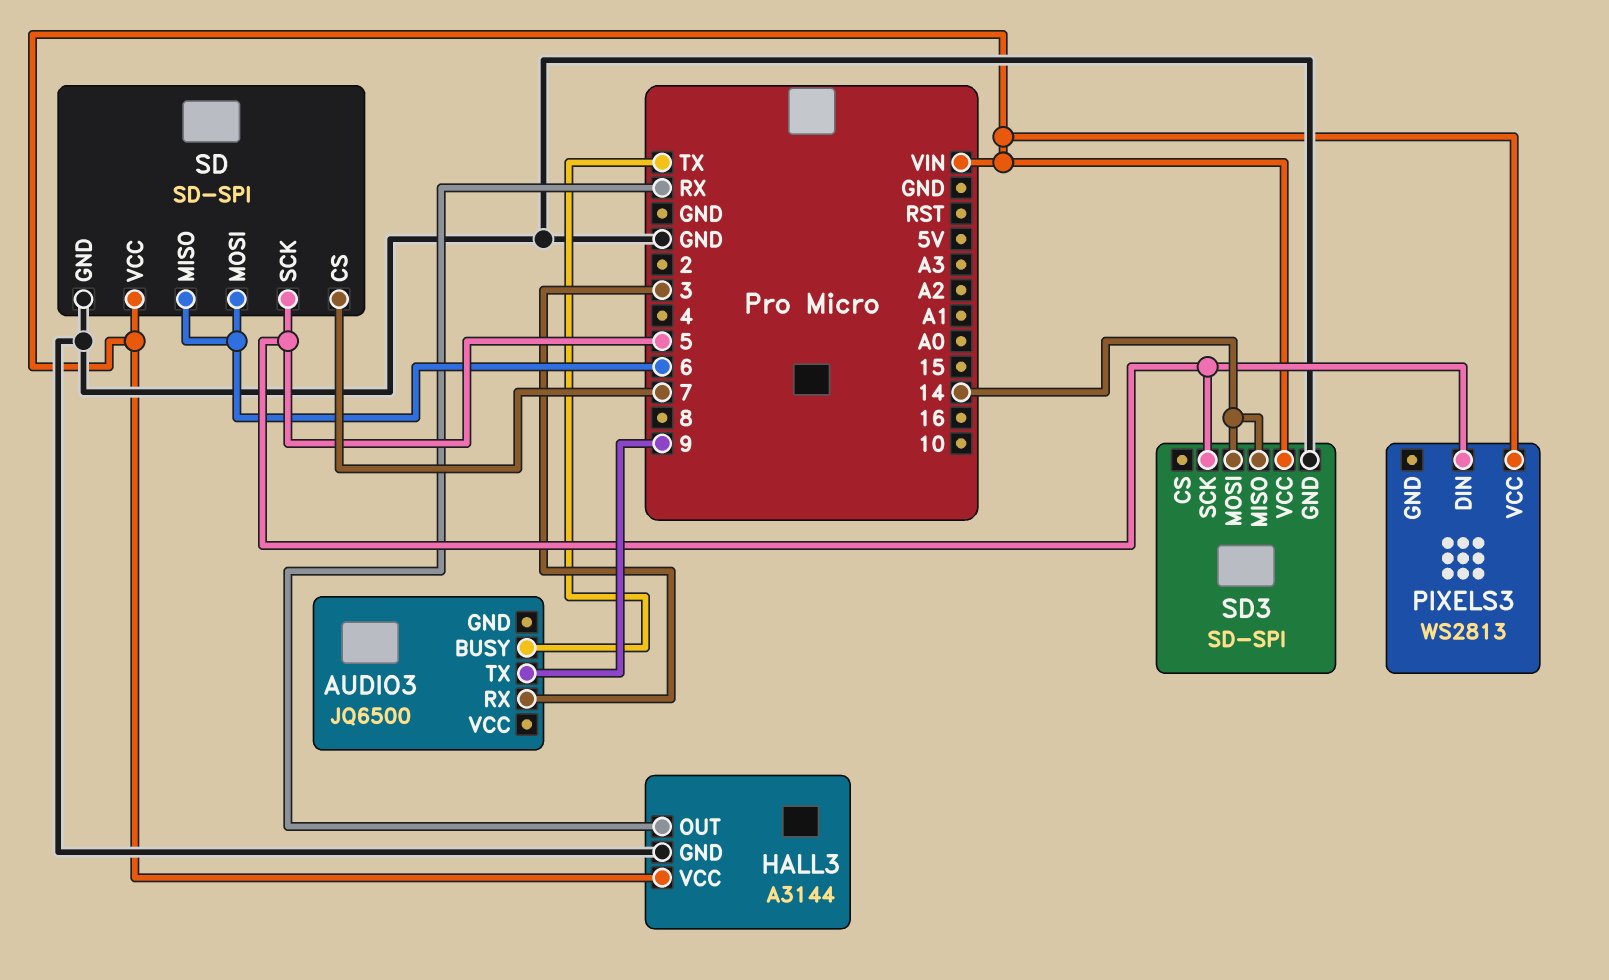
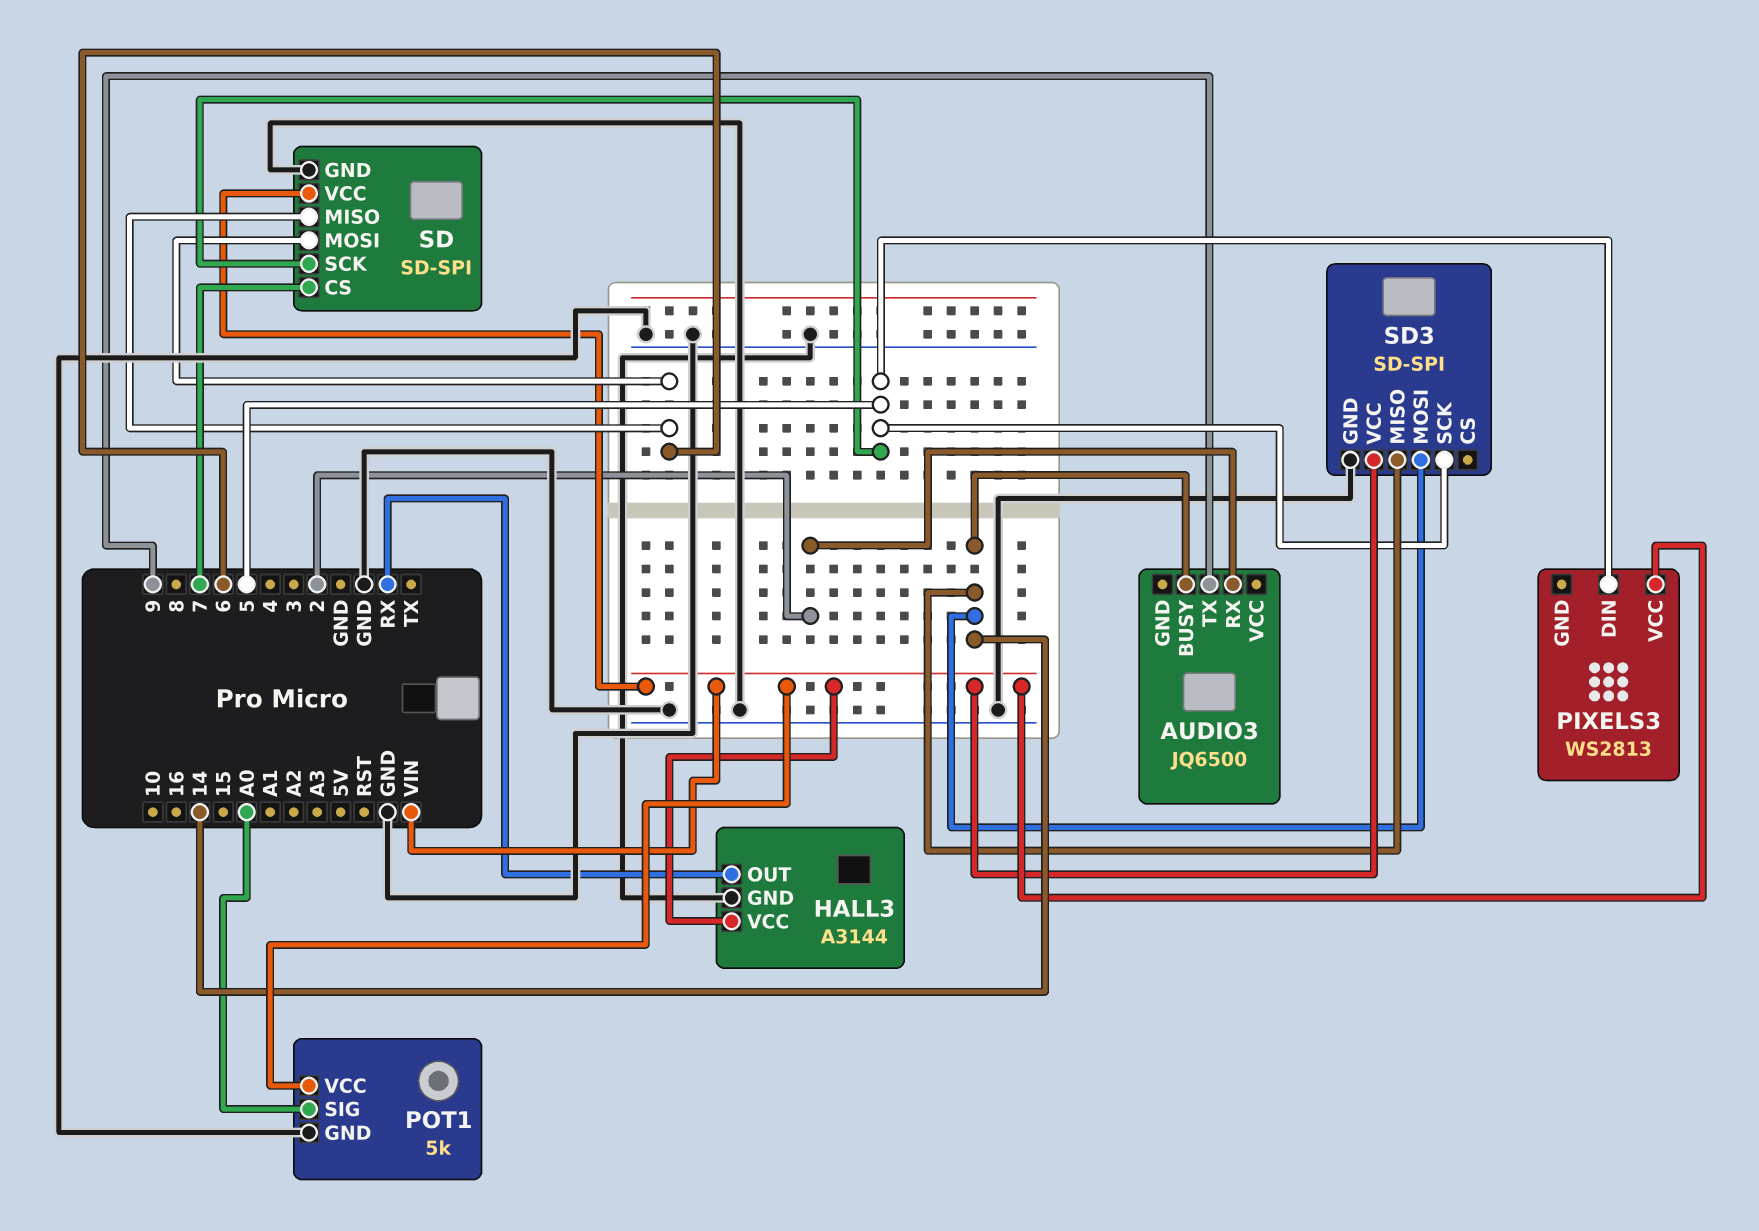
AUDIO3 pin BUSY: TX -> 14
AUDIO3 pin RX: 3 -> 2
POT1: none -> 5k
POT1 pin GND: none -> GND
POT1 pin SIG: none -> A0
POT1 pin VCC: none -> VIN

